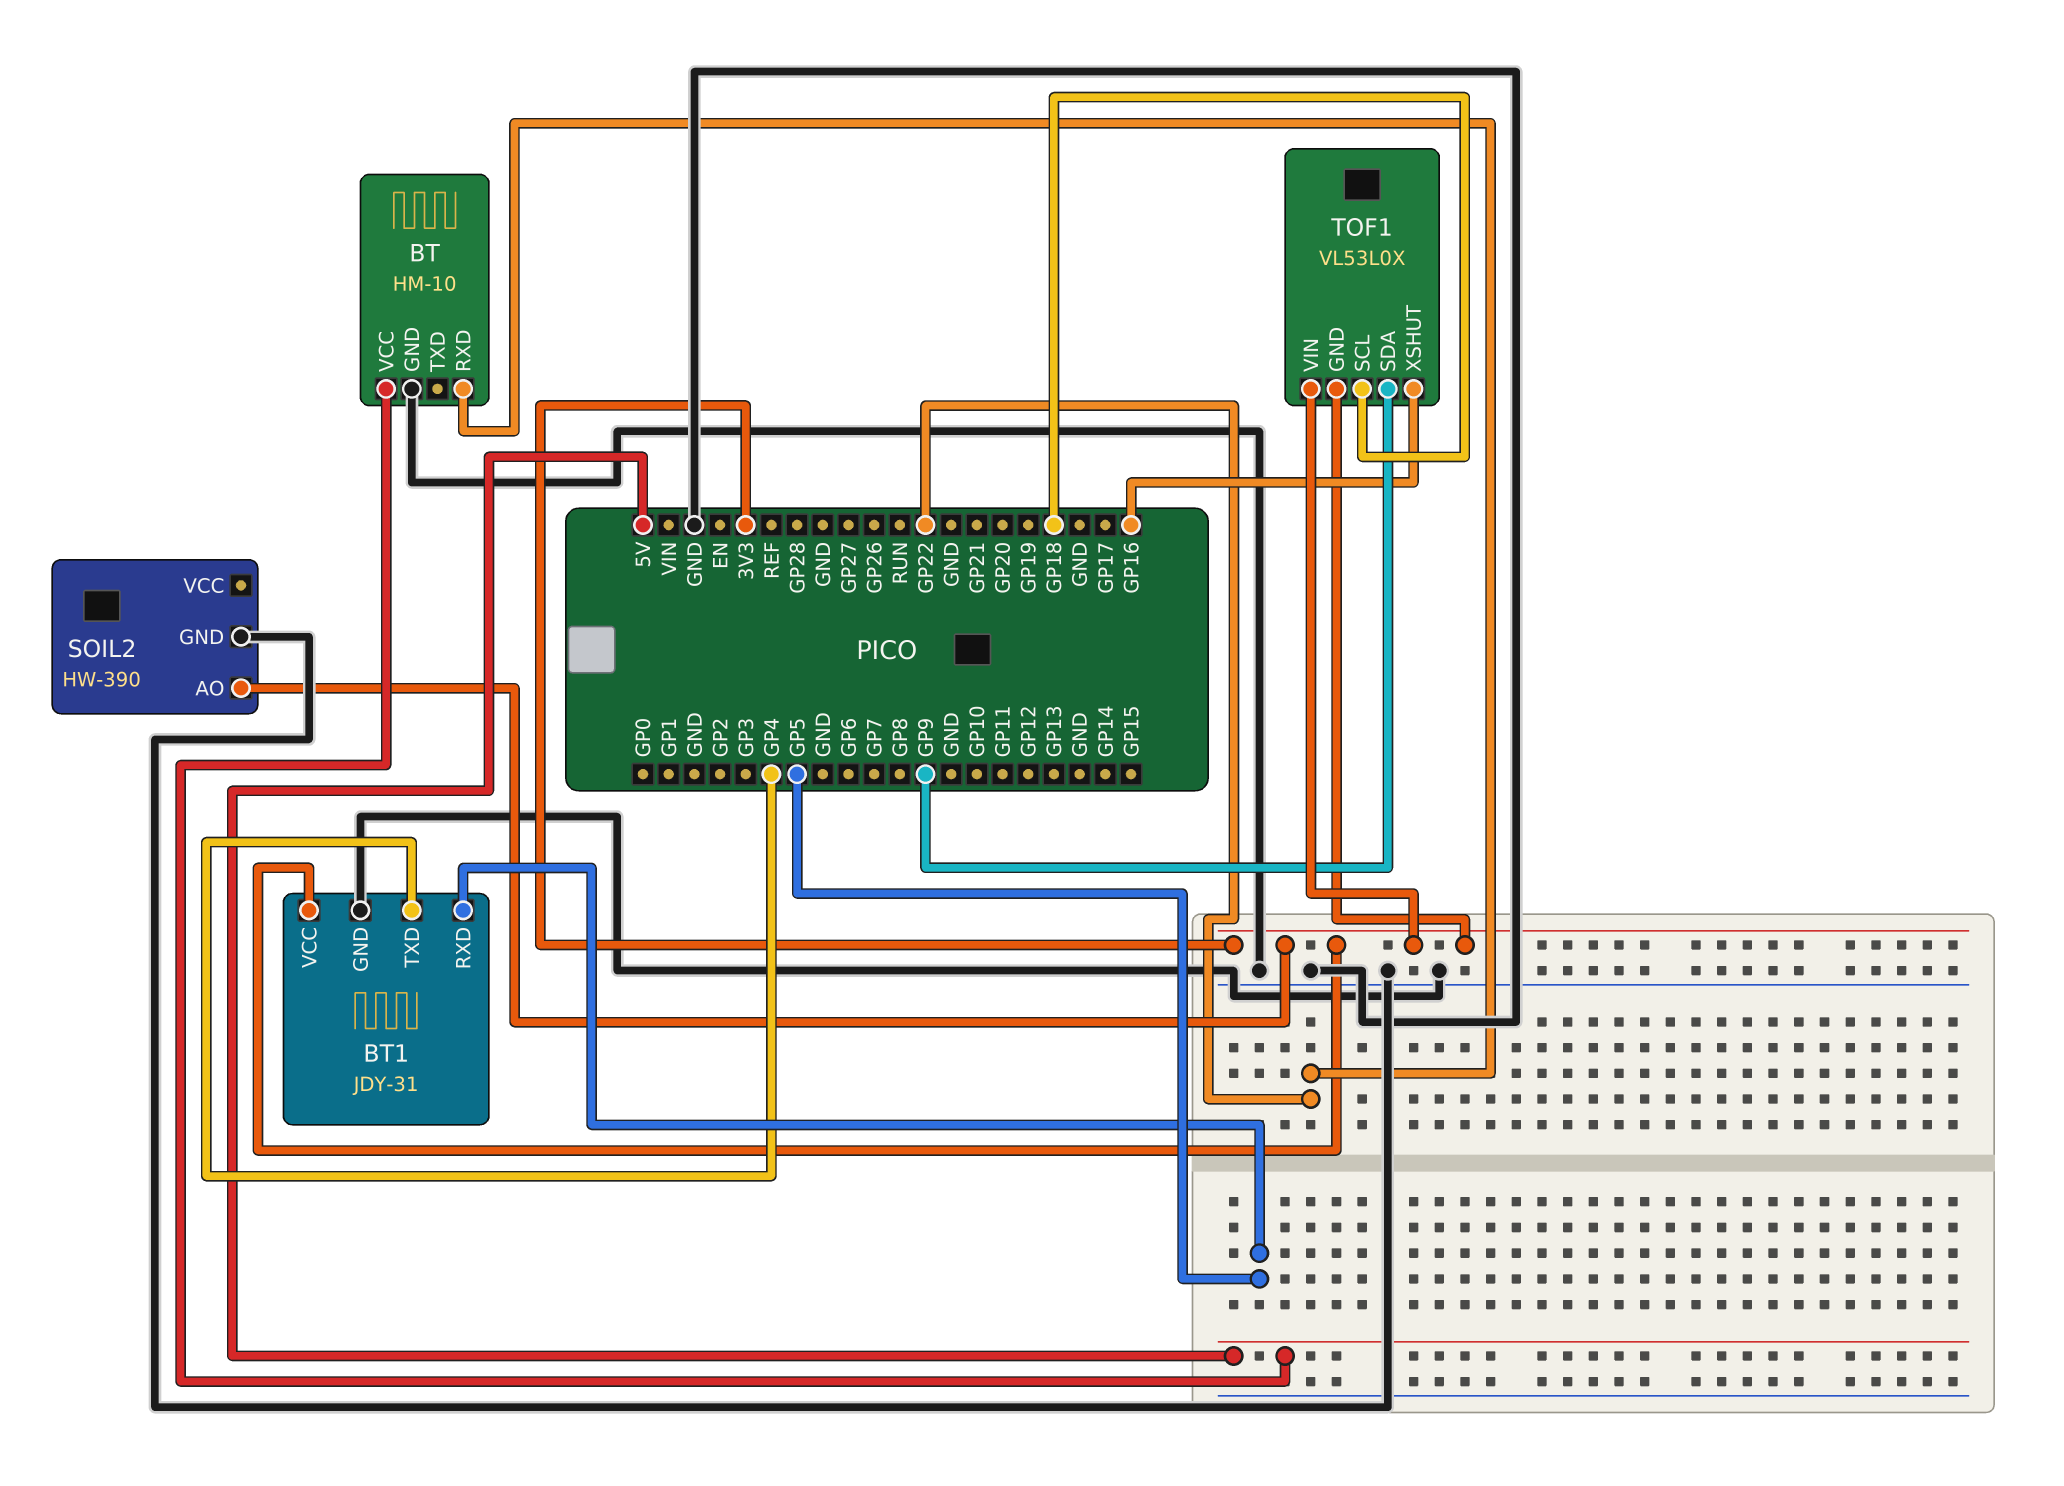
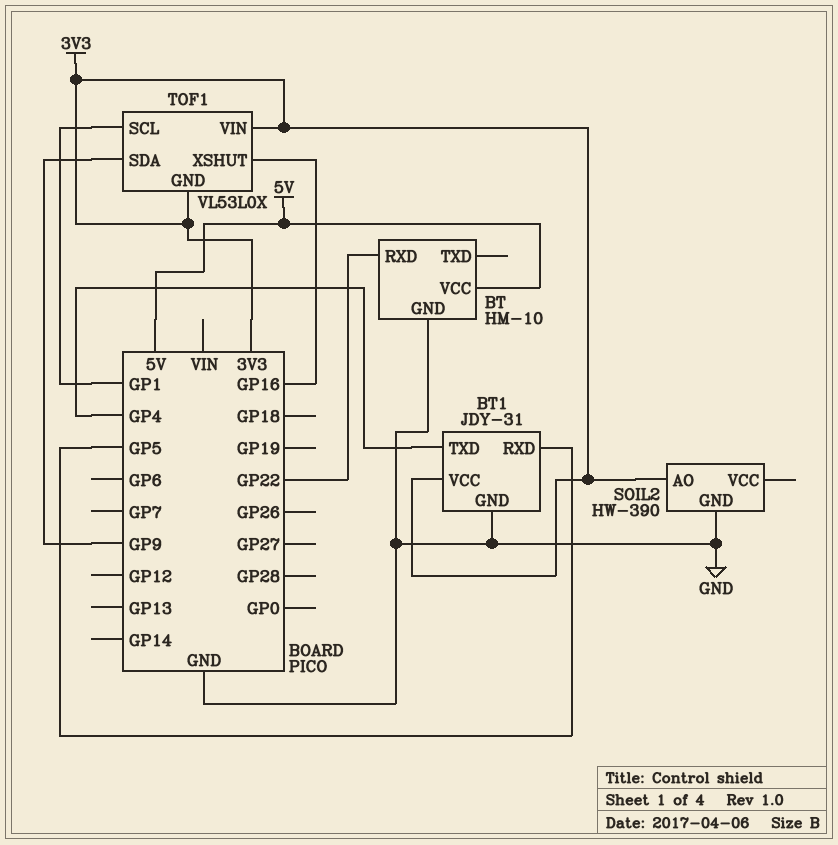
TOF1 pin SCL: GP18 -> GP1

